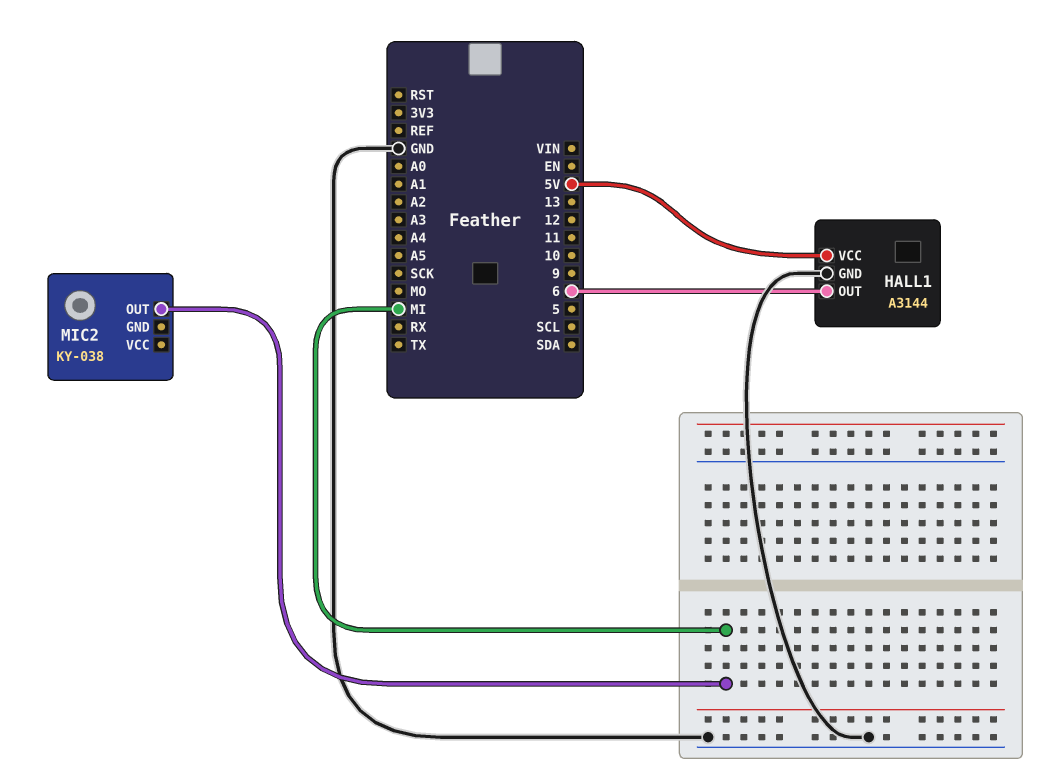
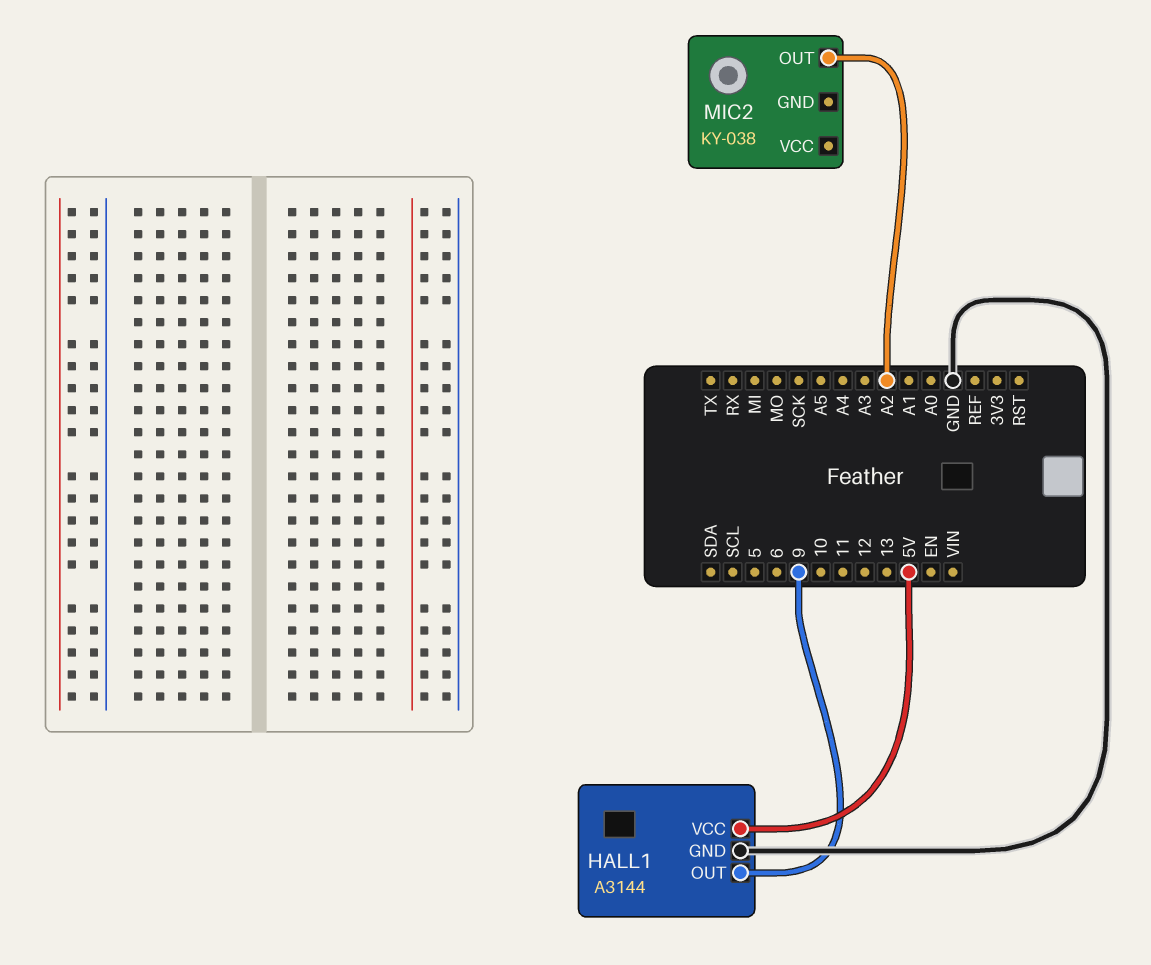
HALL1 pin OUT: 6 -> 9
MIC2 pin OUT: MI -> A2

